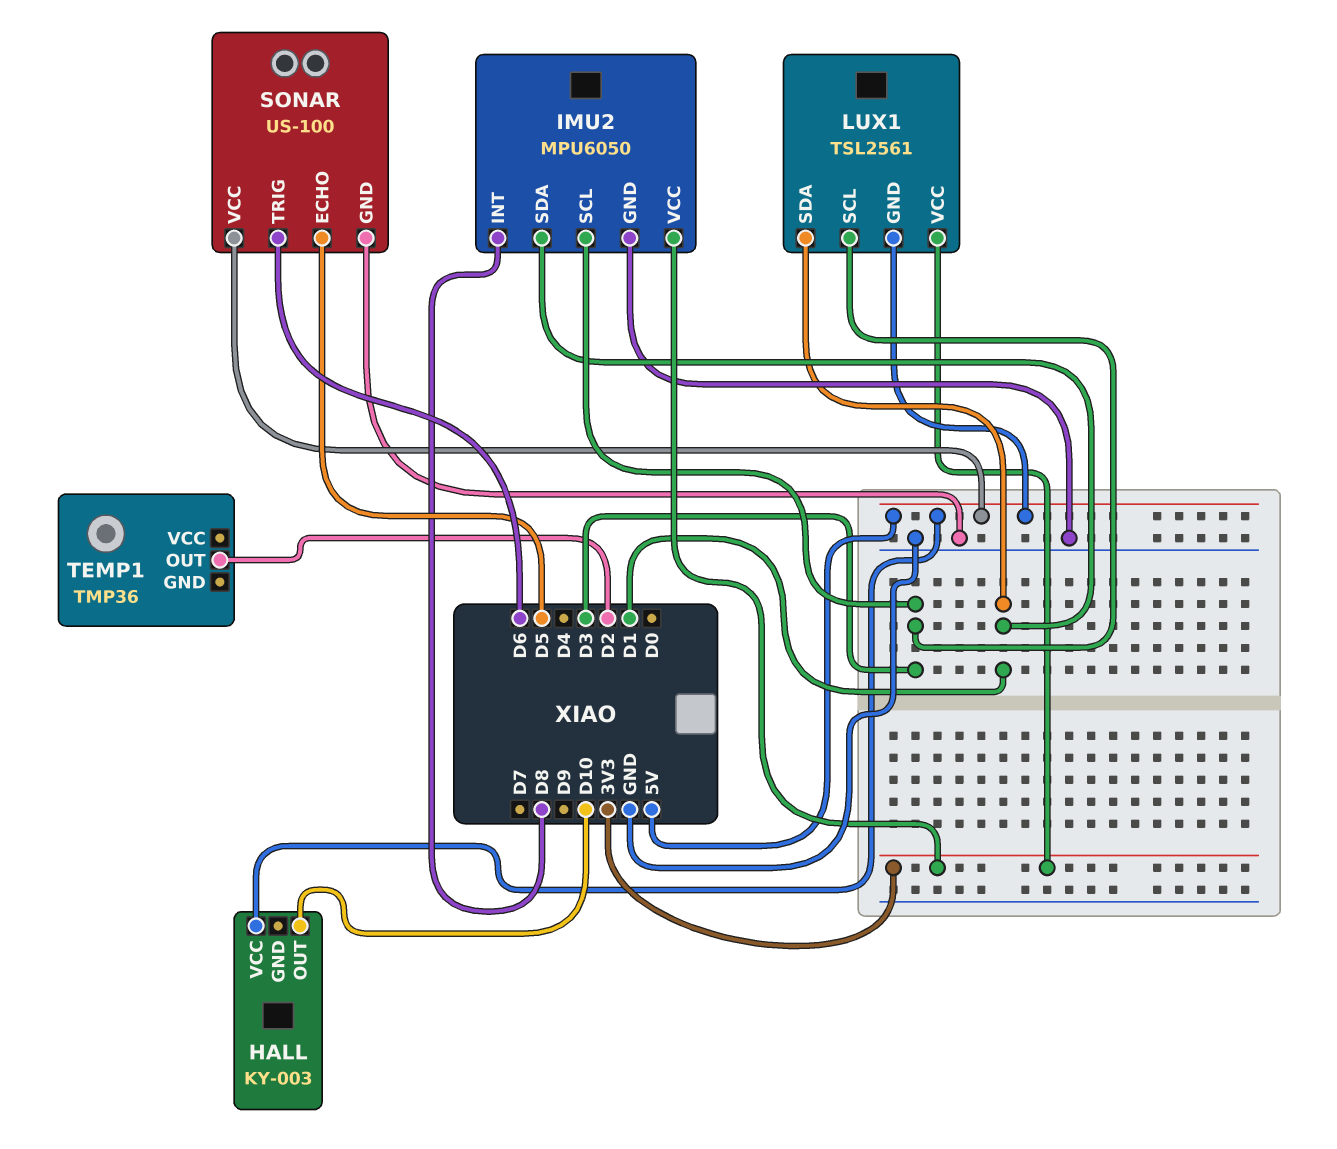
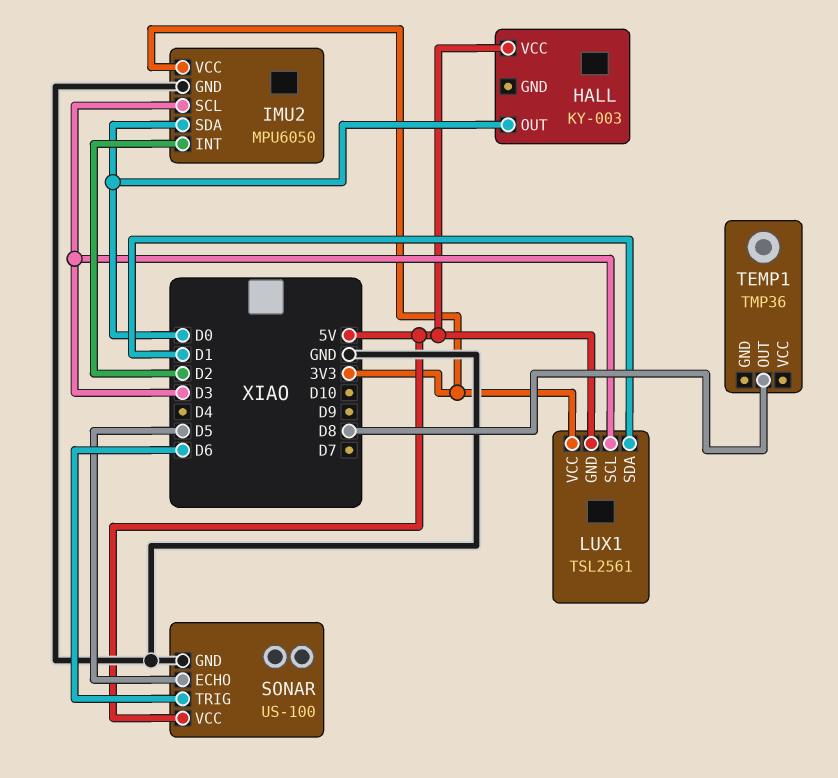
HALL pin OUT: D10 -> D0
IMU2 pin INT: D8 -> D2
IMU2 pin SDA: D1 -> D0
TEMP1 pin OUT: D2 -> D8

